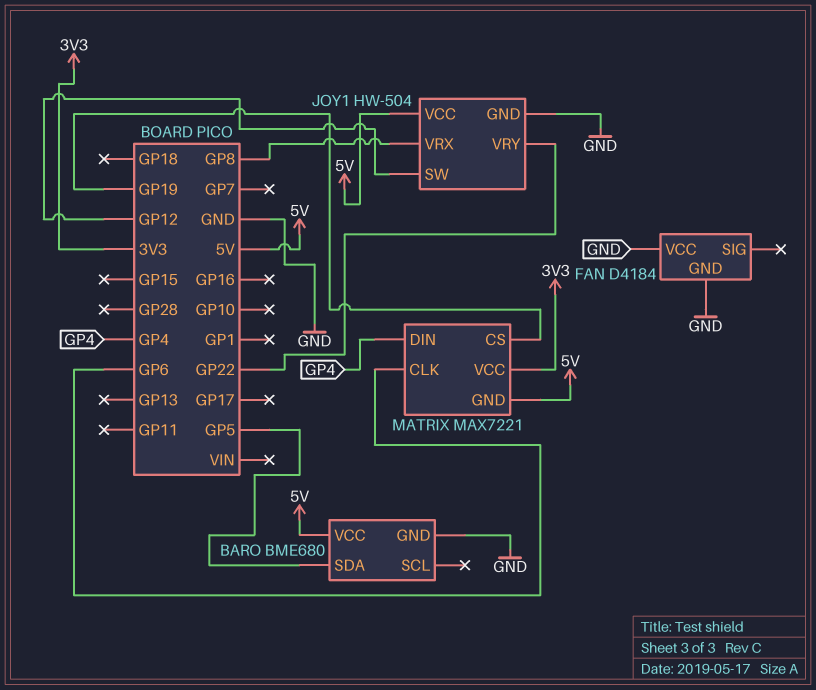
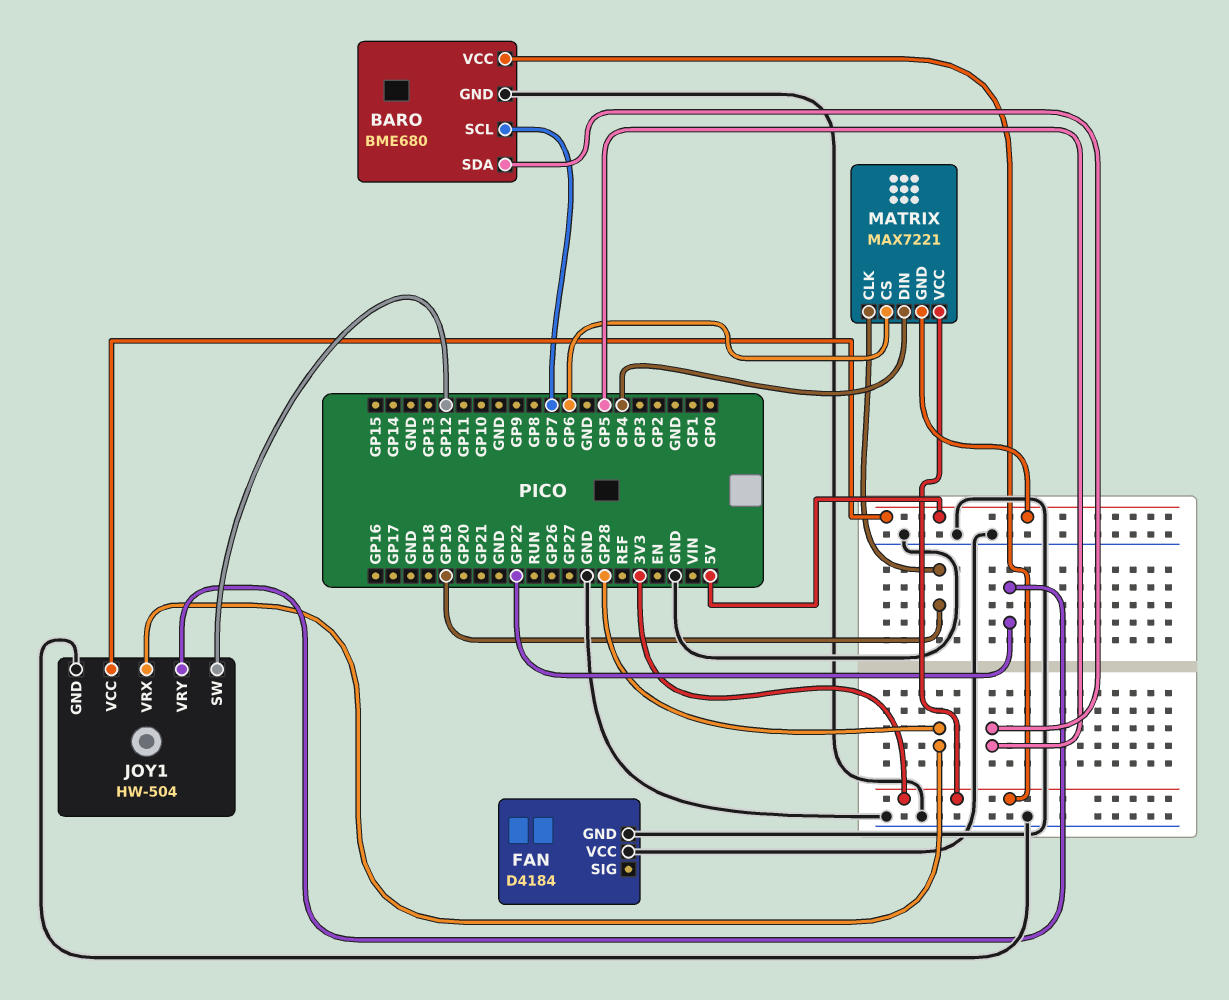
BARO pin SCL: none -> GP7
BARO pin VCC: 5V -> 3V3
JOY1 pin VRX: GP8 -> GP28
MATRIX pin CLK: GP6 -> GP19
MATRIX pin CS: GP19 -> GP6

